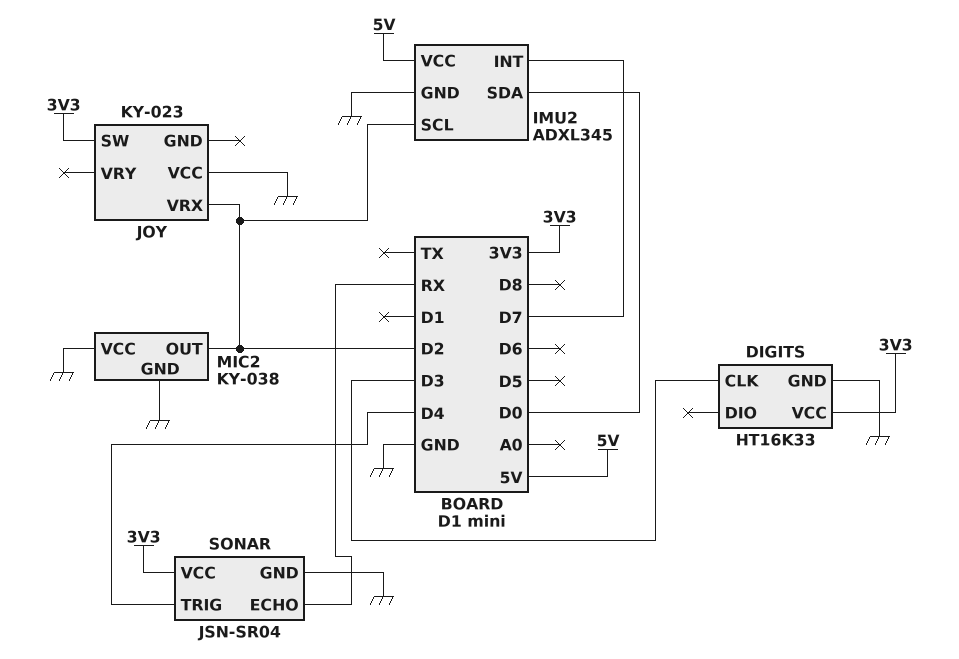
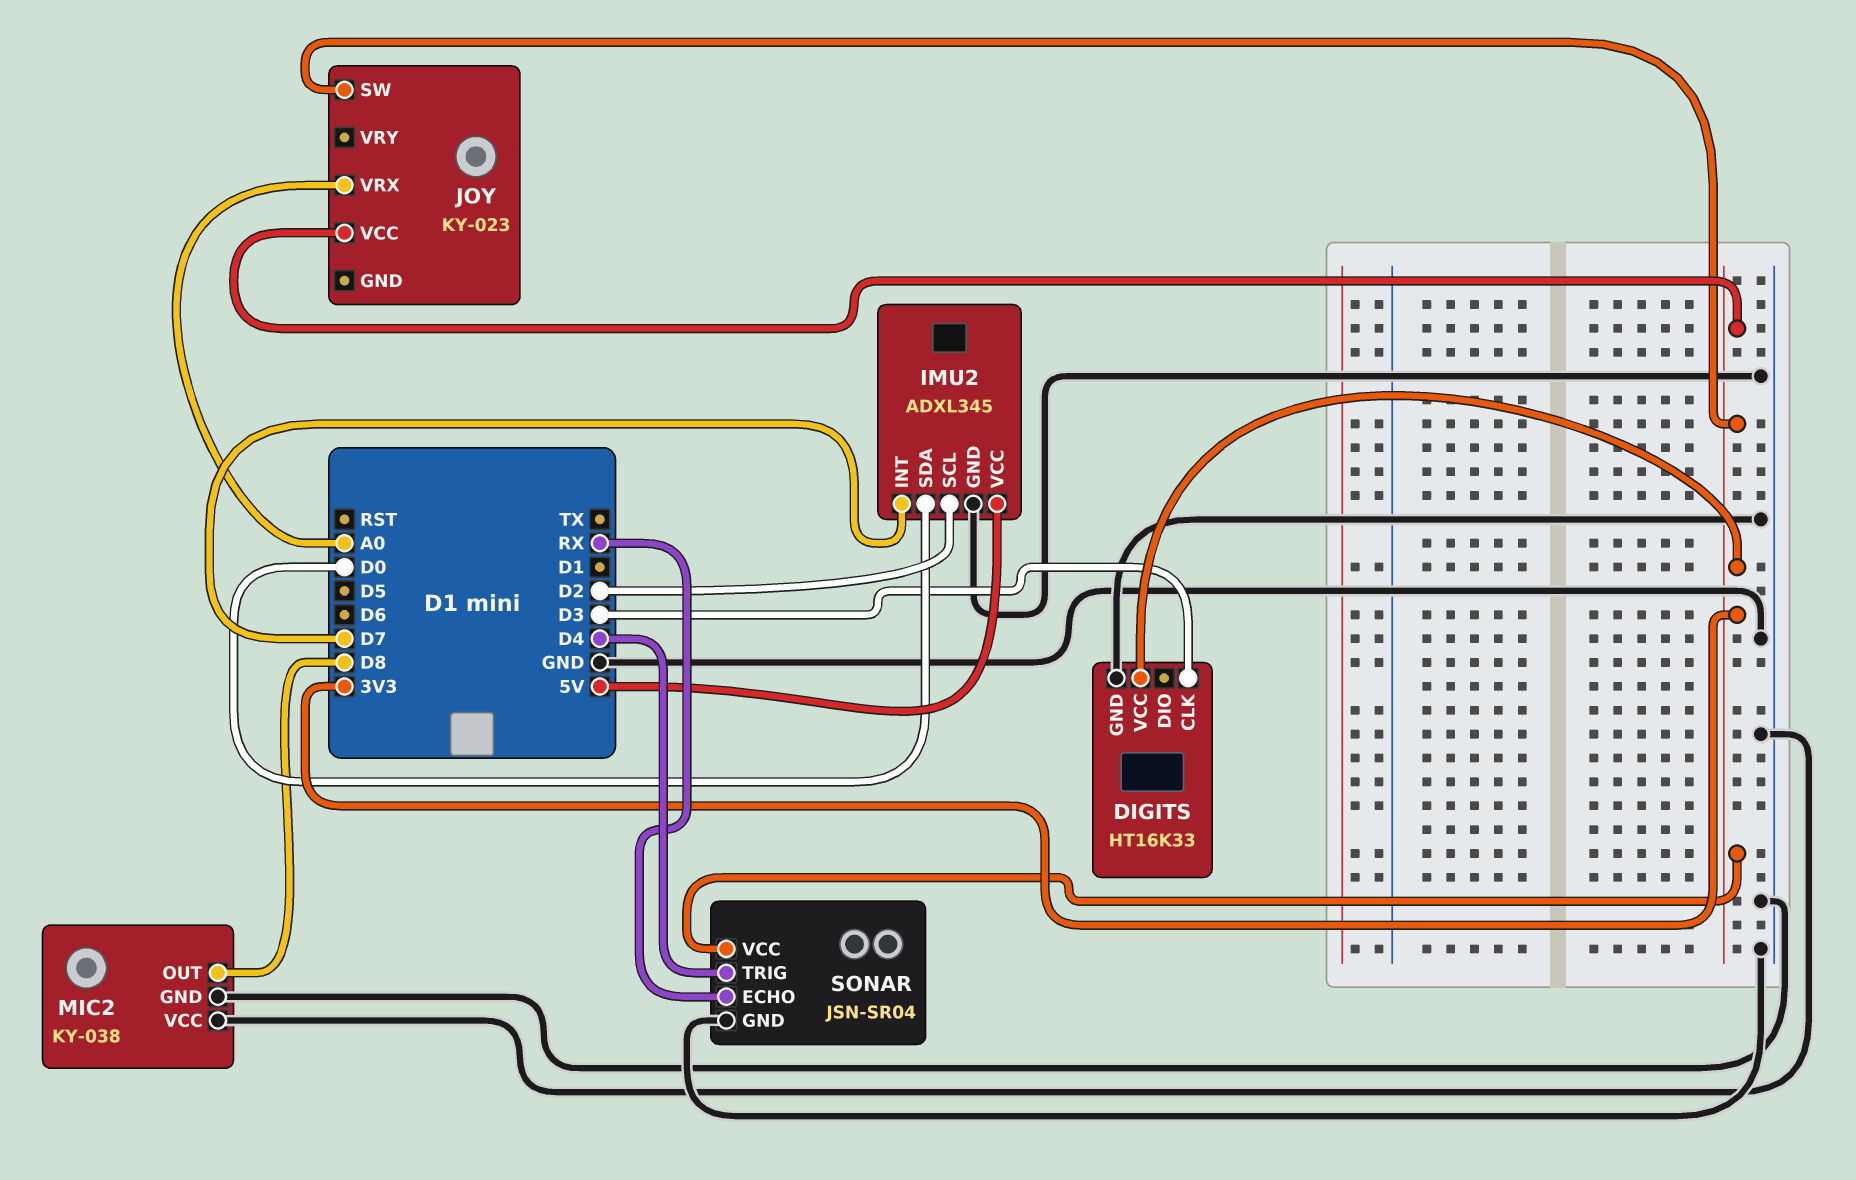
JOY pin VCC: GND -> 3V3
JOY pin VRX: D2 -> A0
MIC2 pin OUT: D2 -> D8

